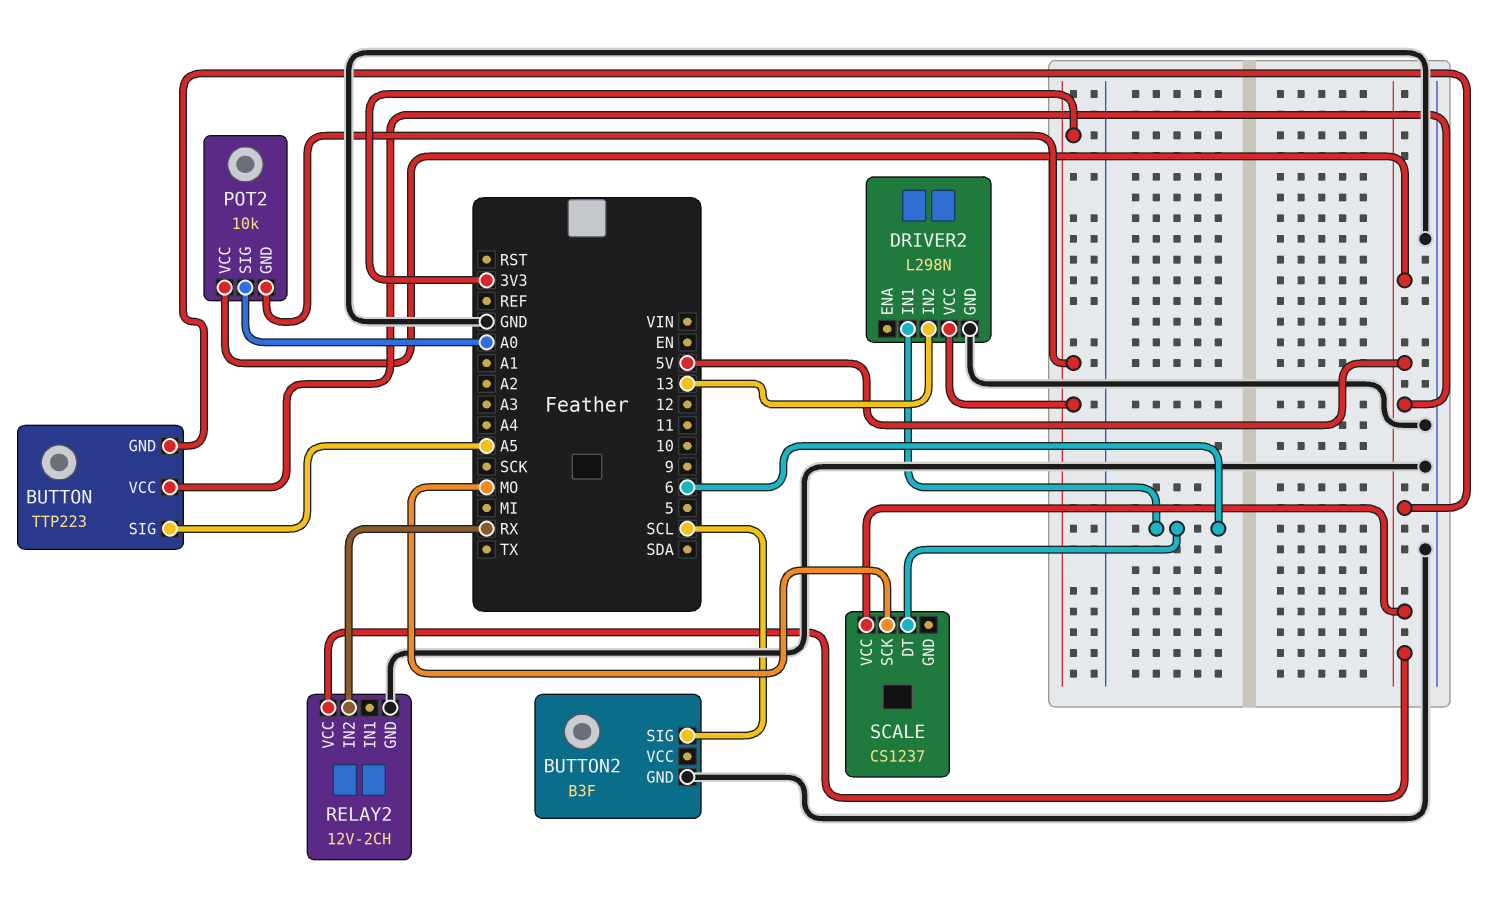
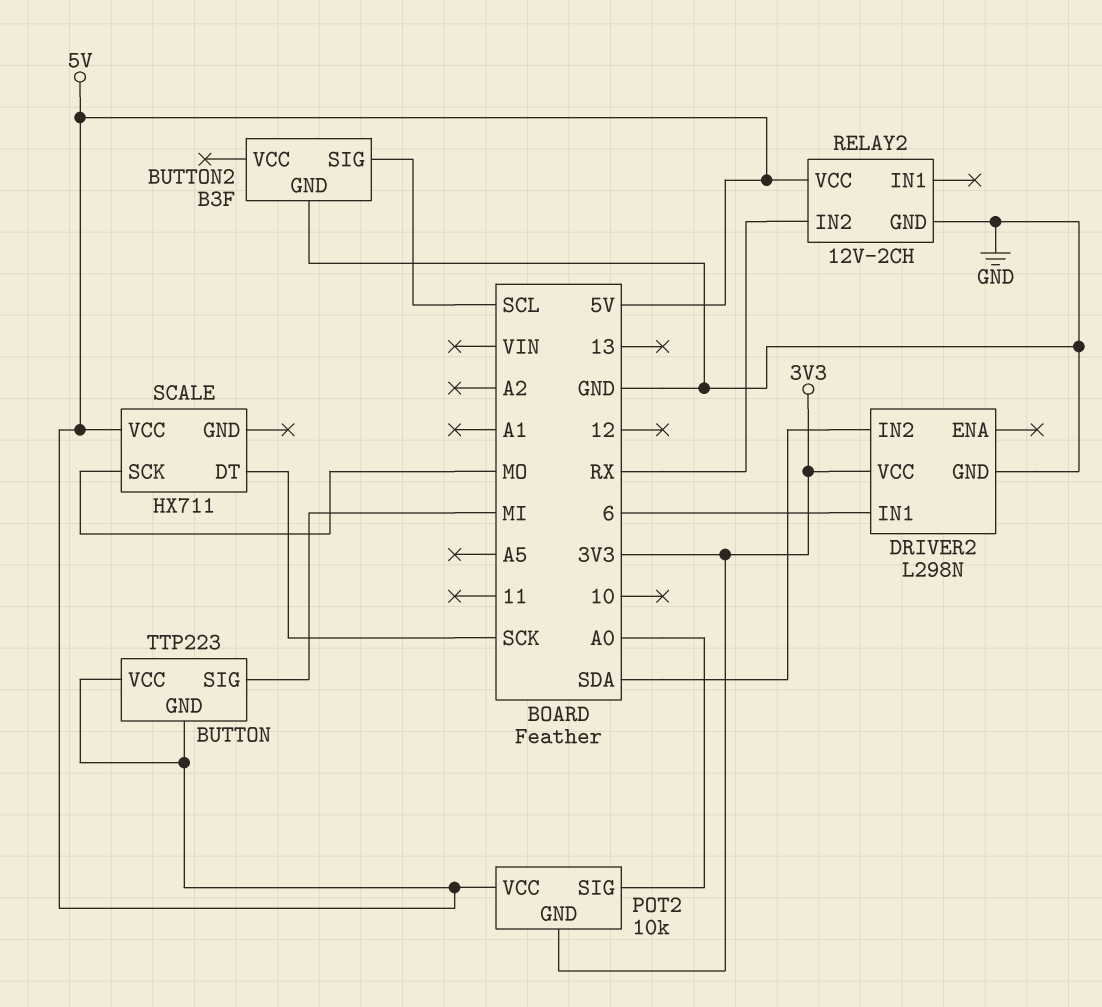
BUTTON pin SIG: A5 -> MI
DRIVER2 pin IN2: 13 -> SDA
SCALE: CS1237 -> HX711
SCALE pin DT: 6 -> SCK

